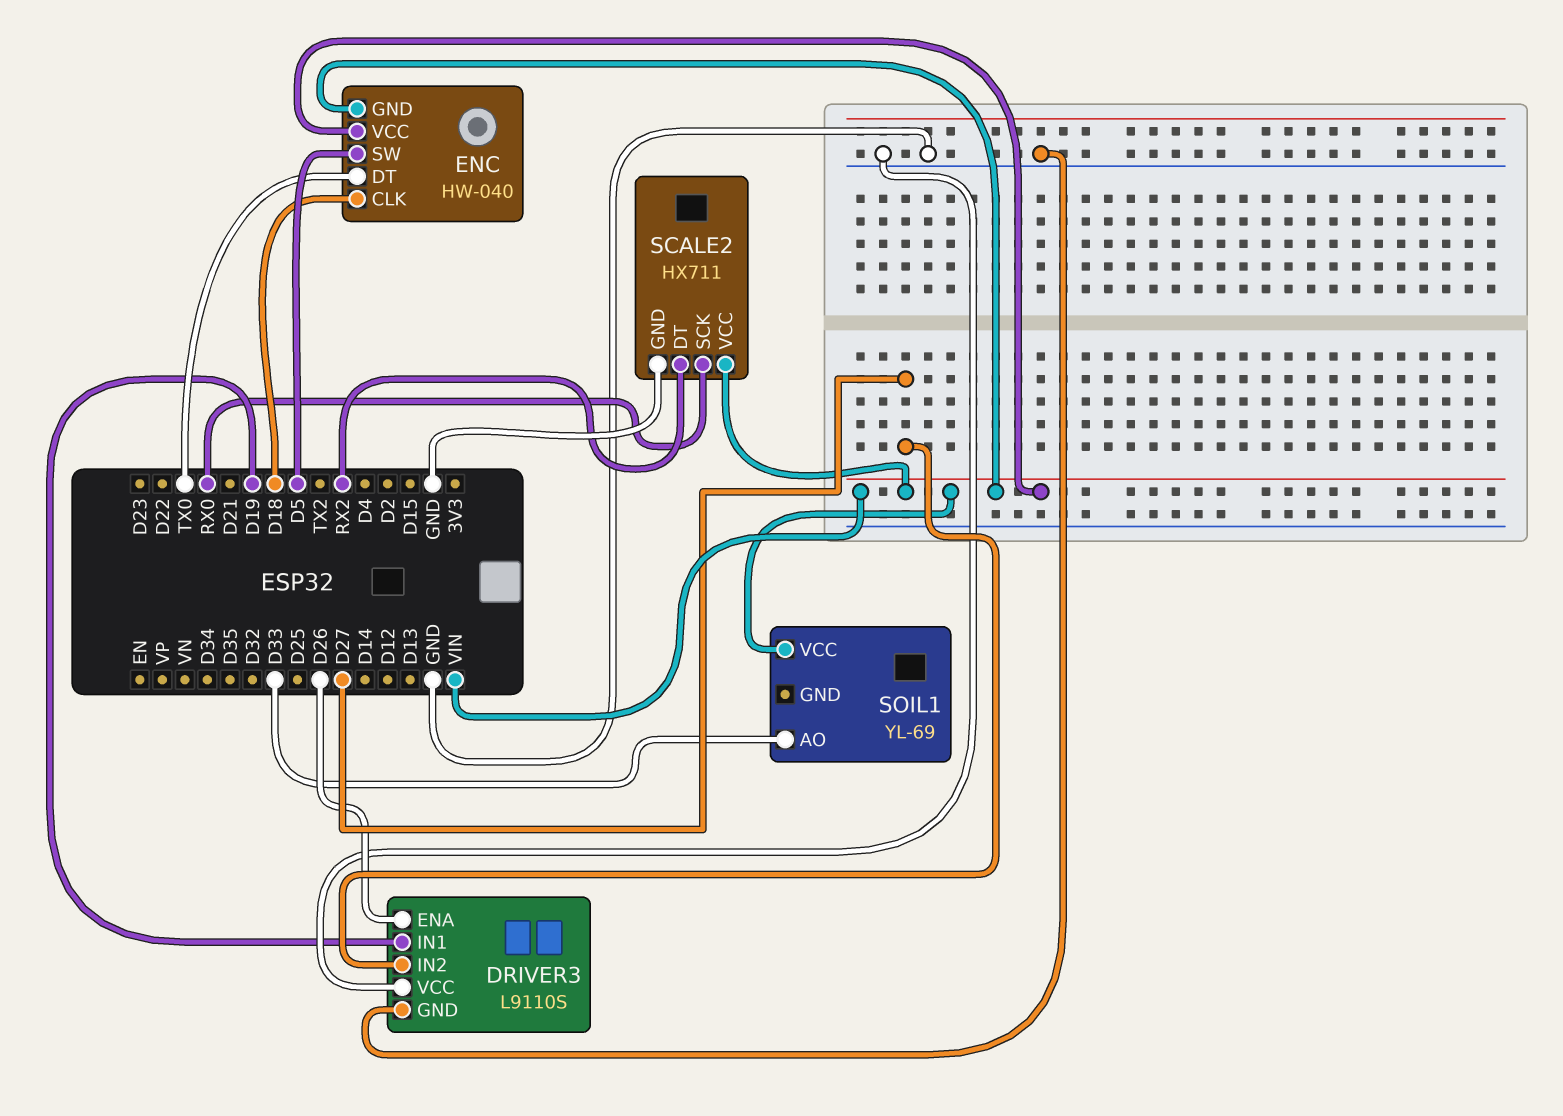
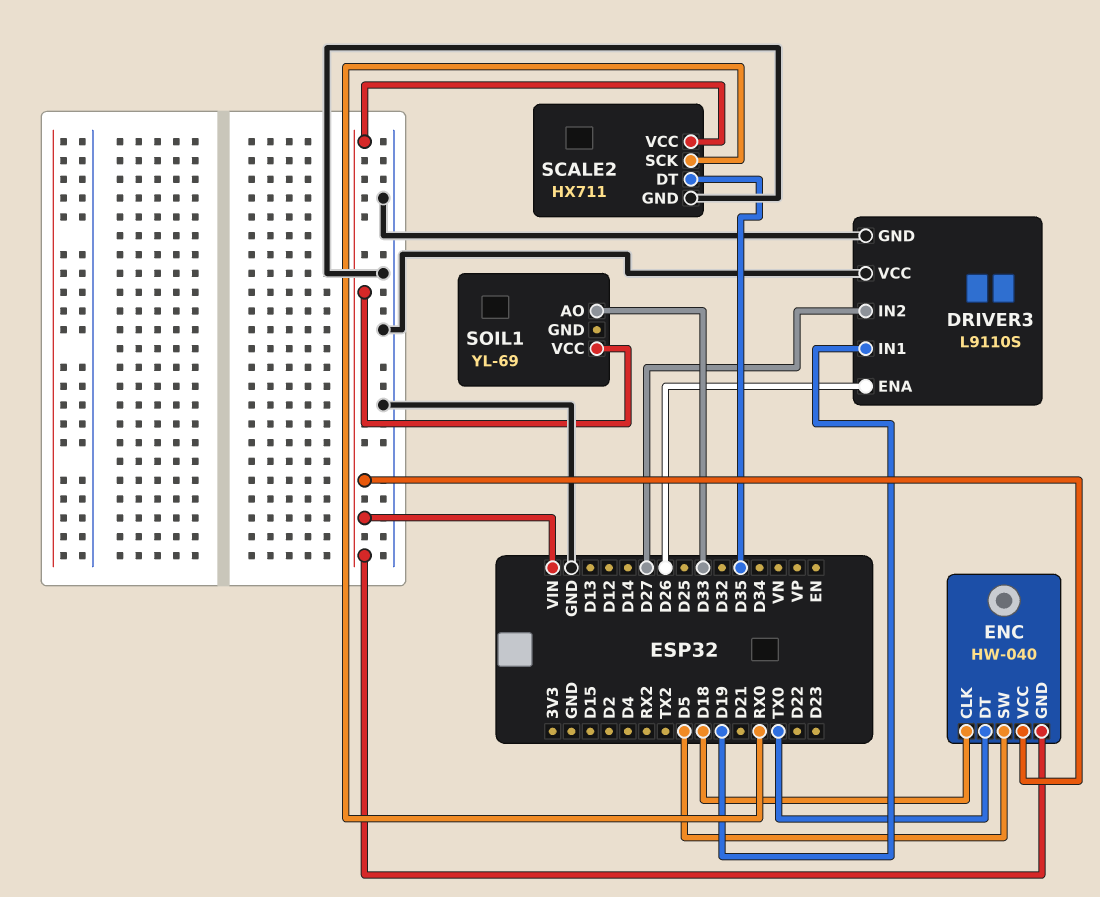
SCALE2 pin DT: RX2 -> D35

